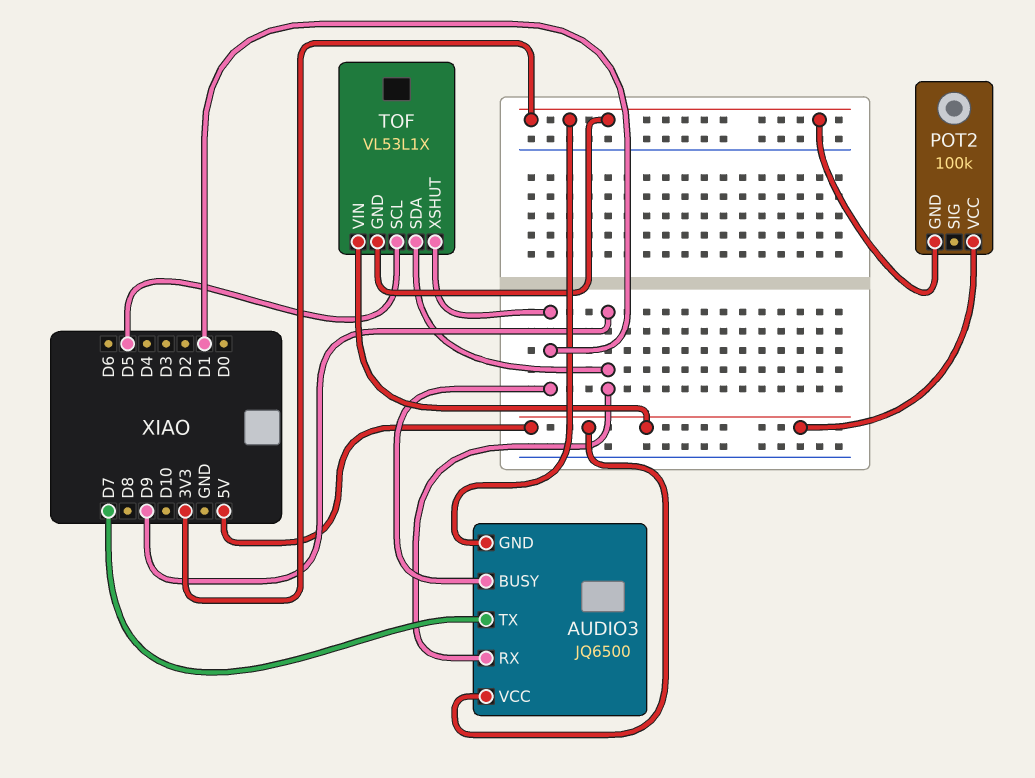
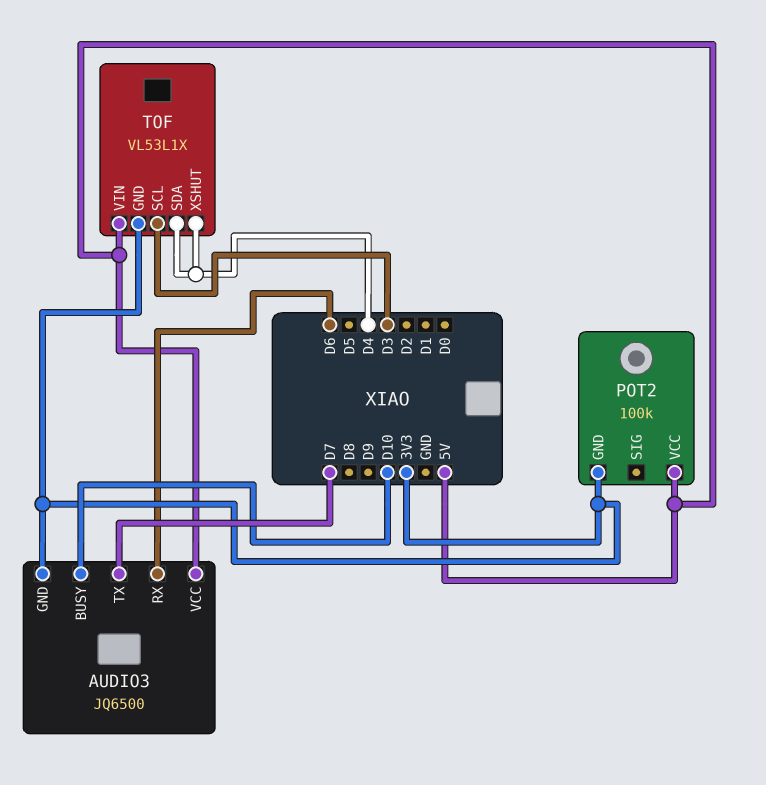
AUDIO3 pin BUSY: D1 -> D10
AUDIO3 pin RX: D9 -> D6
TOF pin SCL: D5 -> D3
TOF pin SDA: D9 -> D4
TOF pin XSHUT: D1 -> D4

